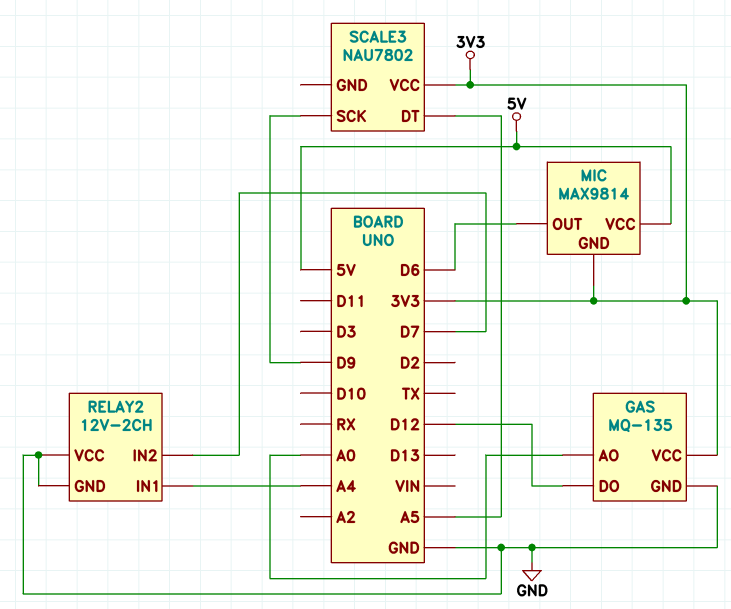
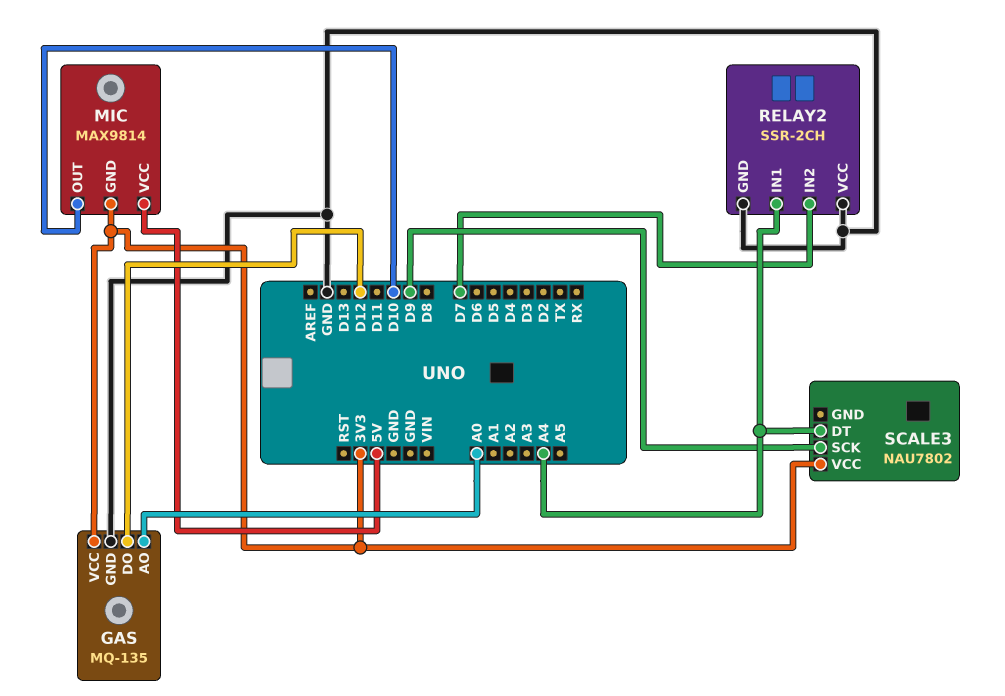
MIC pin OUT: D6 -> D10
RELAY2: 12V-2CH -> SSR-2CH
SCALE3 pin DT: A5 -> A4

